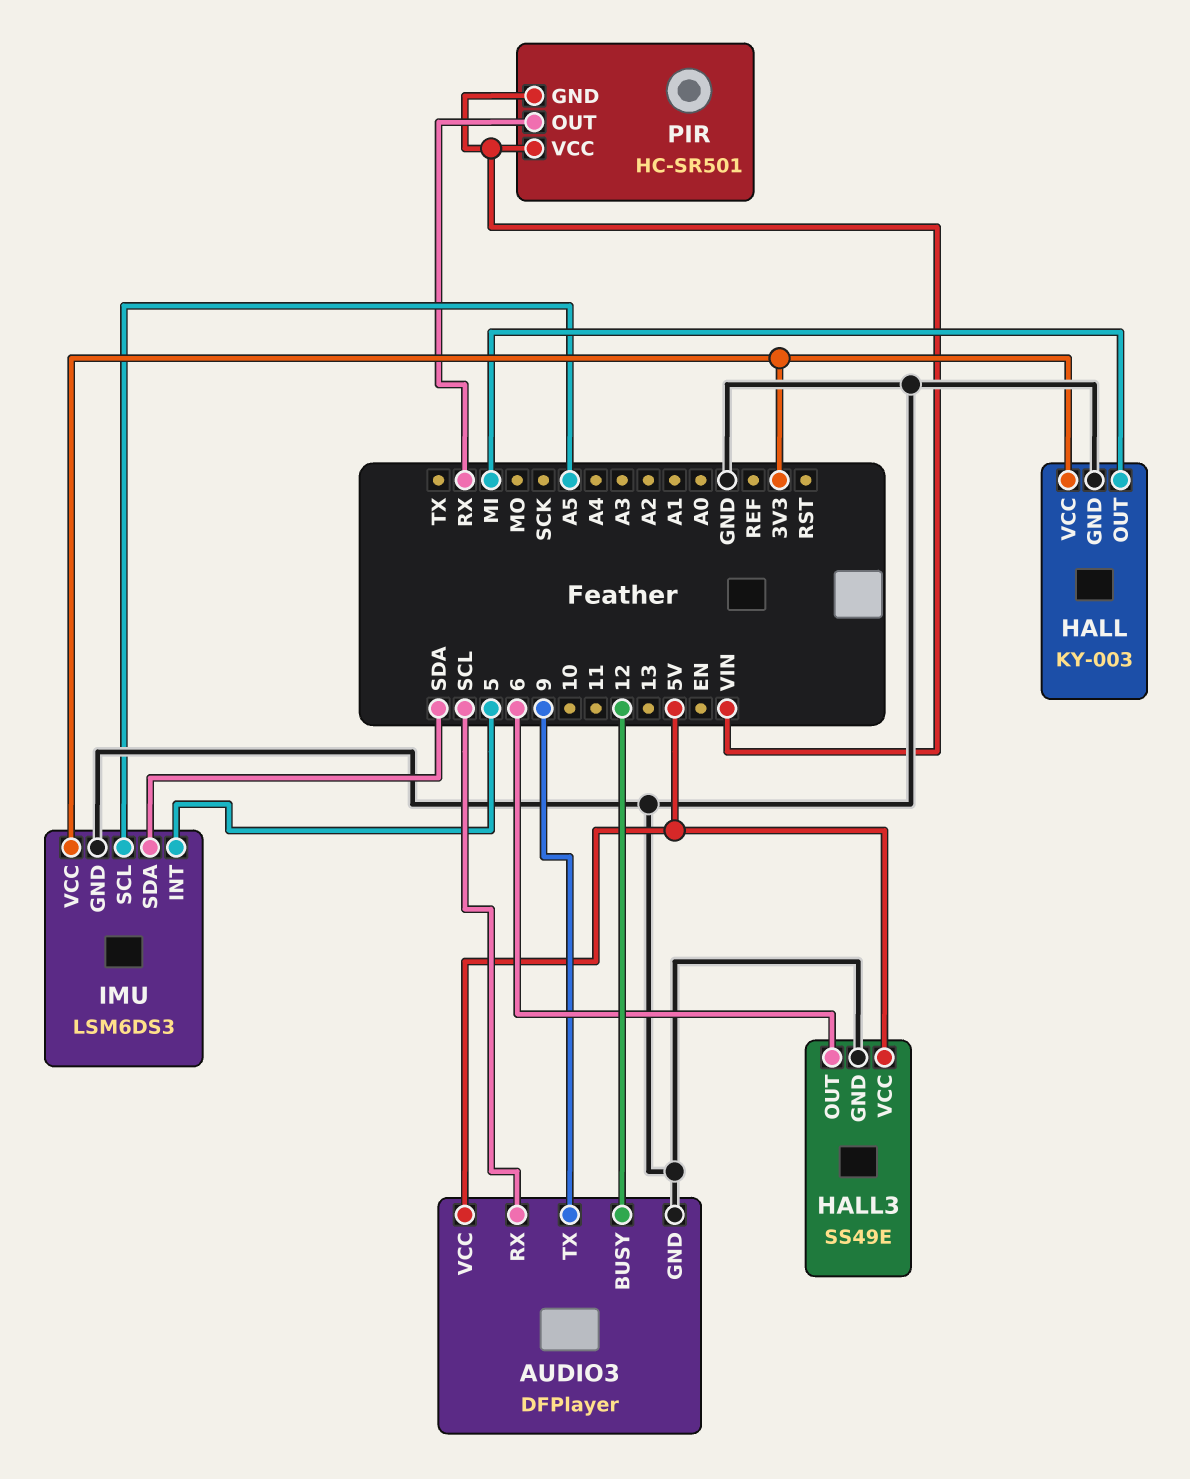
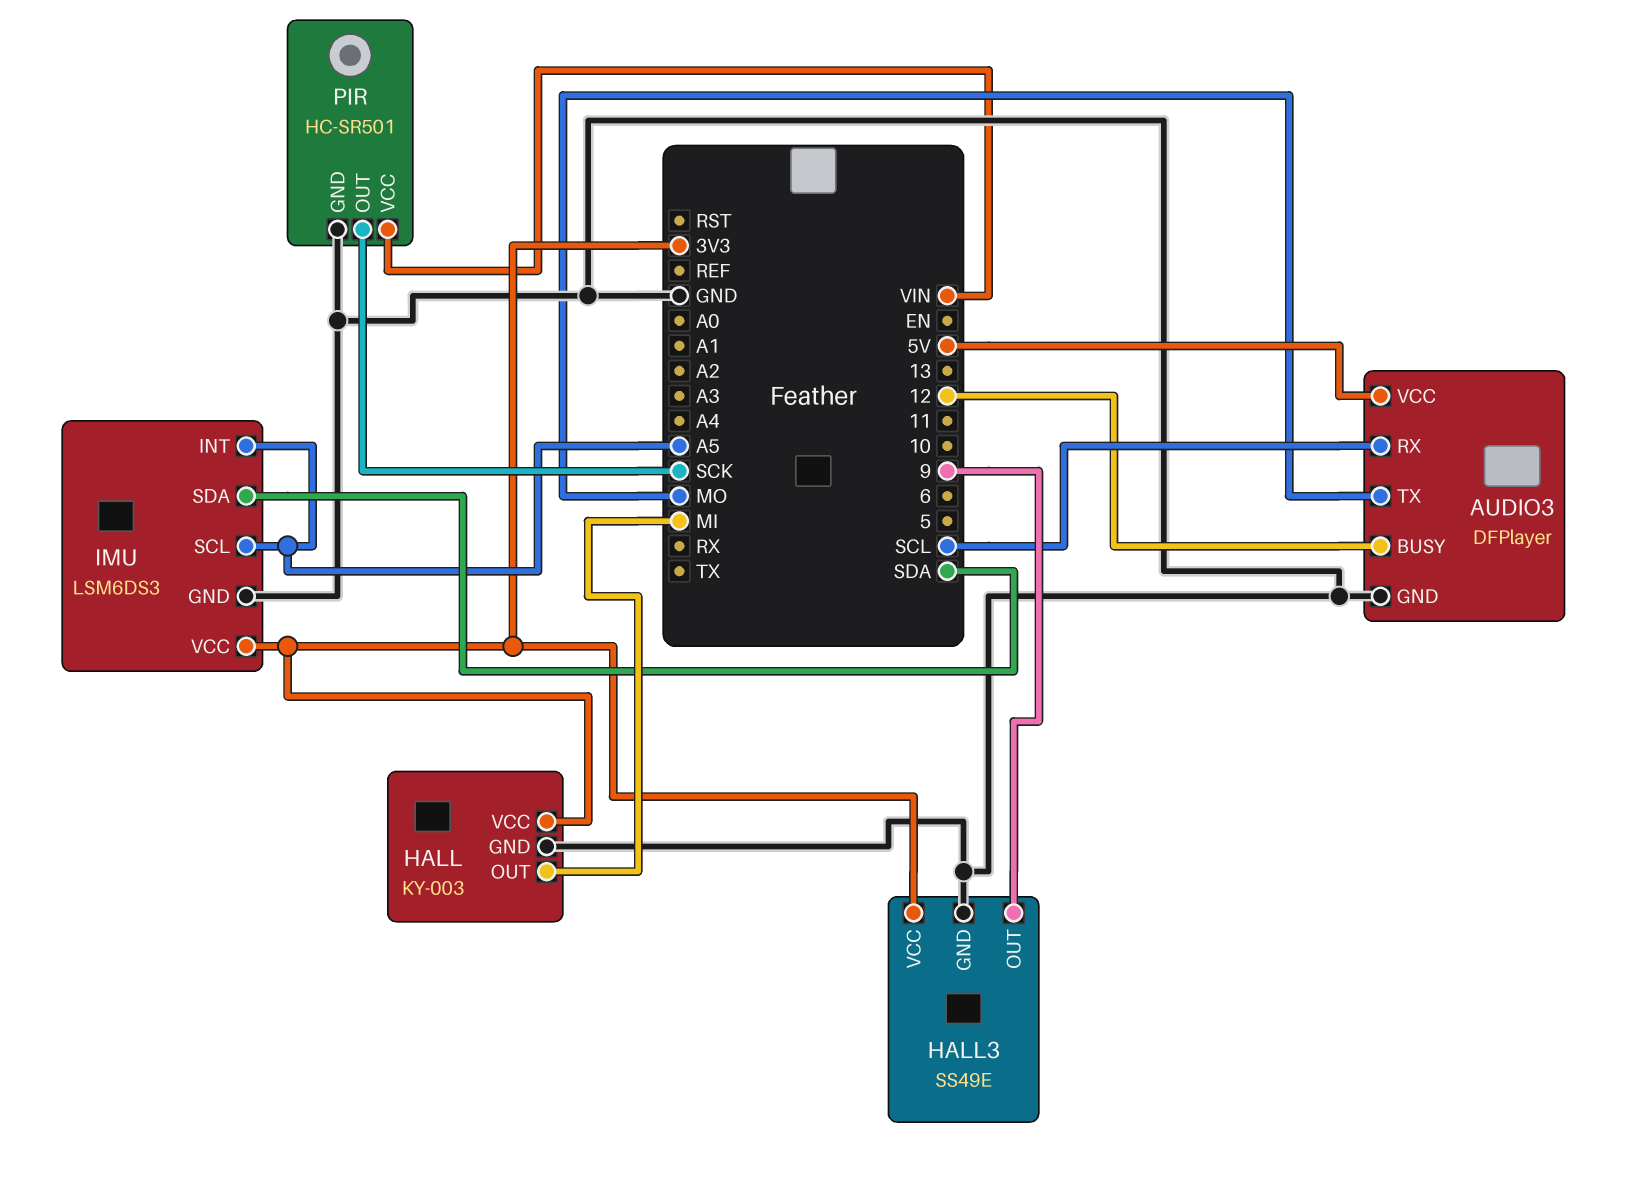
AUDIO3 pin TX: 9 -> MO
HALL3 pin OUT: 6 -> 9
HALL3 pin VCC: 5V -> 3V3
IMU pin INT: 5 -> A5
PIR pin GND: VIN -> GND
PIR pin OUT: RX -> SCK

